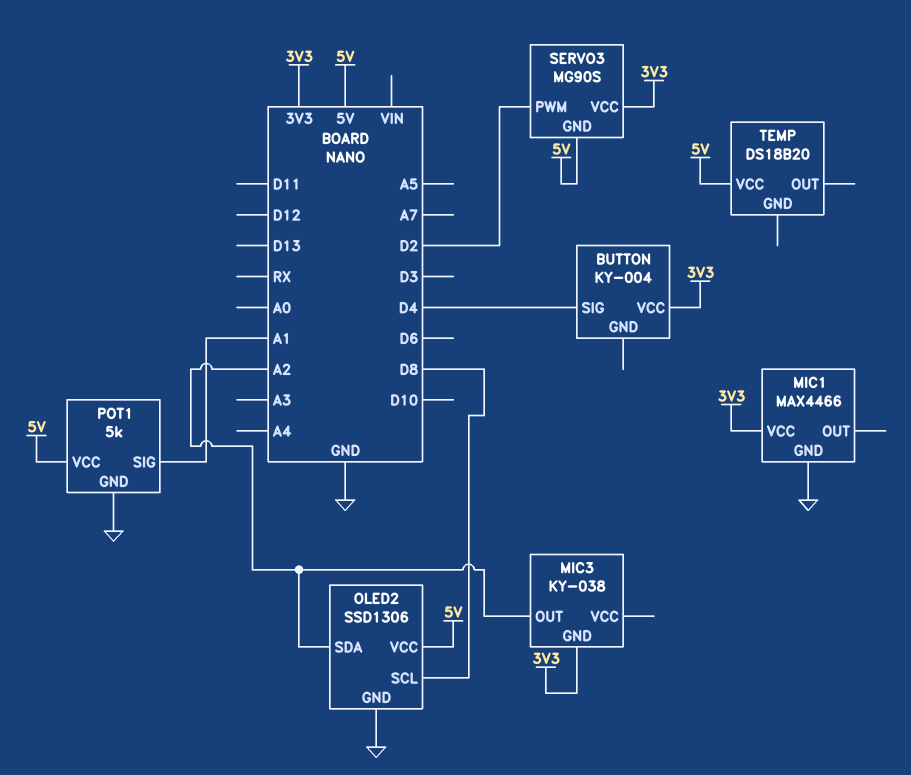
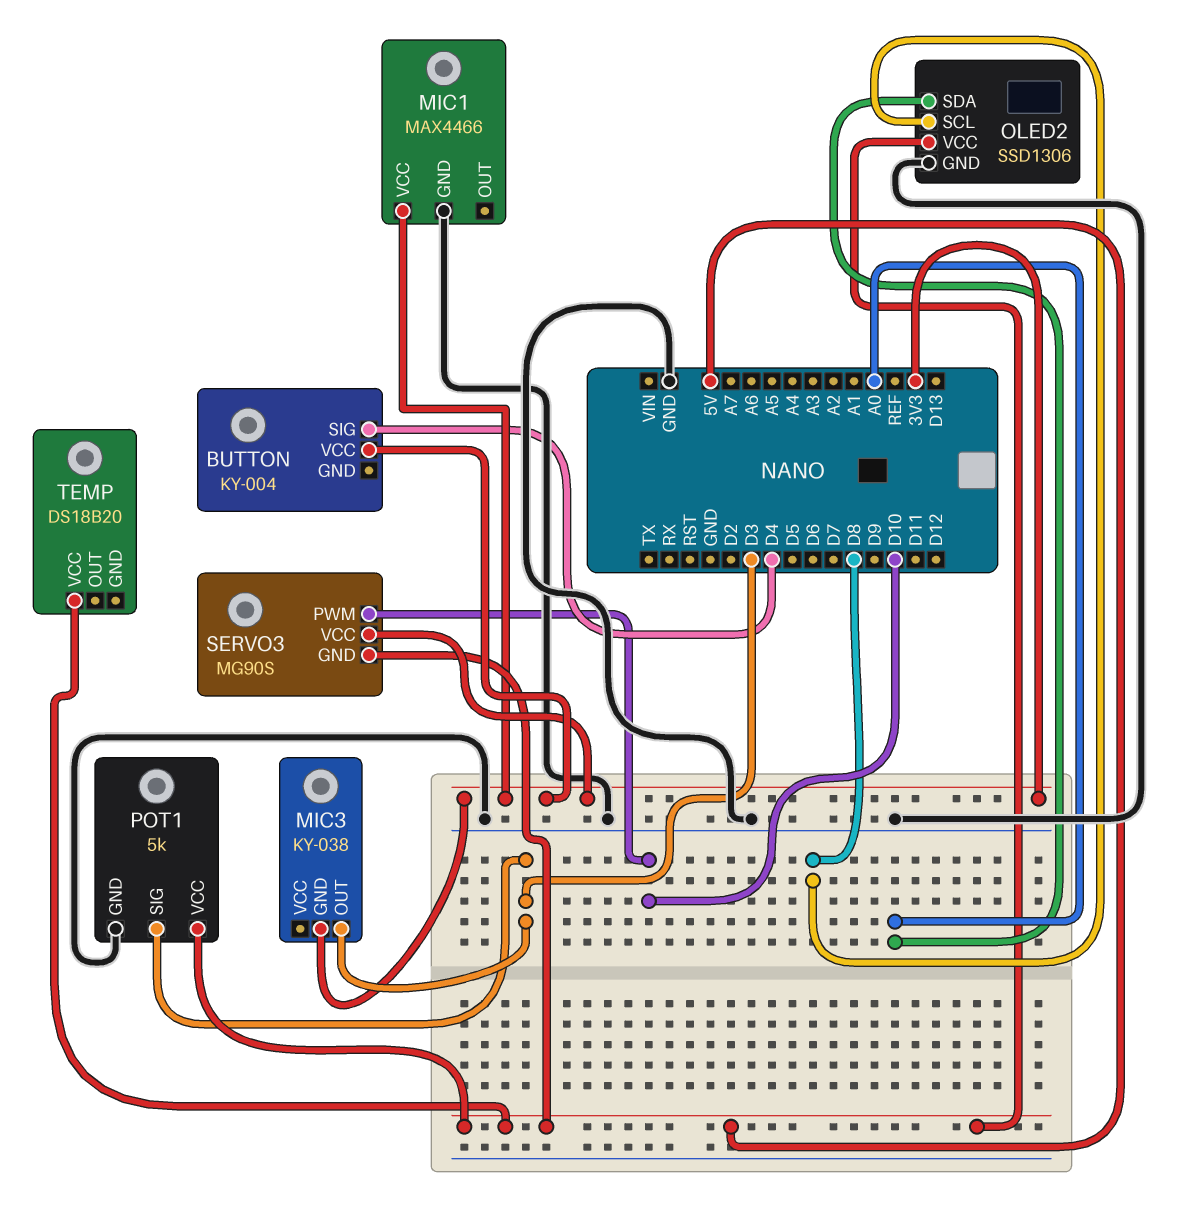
MIC3 pin OUT: A2 -> D3
OLED2 pin SDA: A2 -> A0
POT1 pin SIG: A1 -> D3
SERVO3 pin PWM: D2 -> D10

